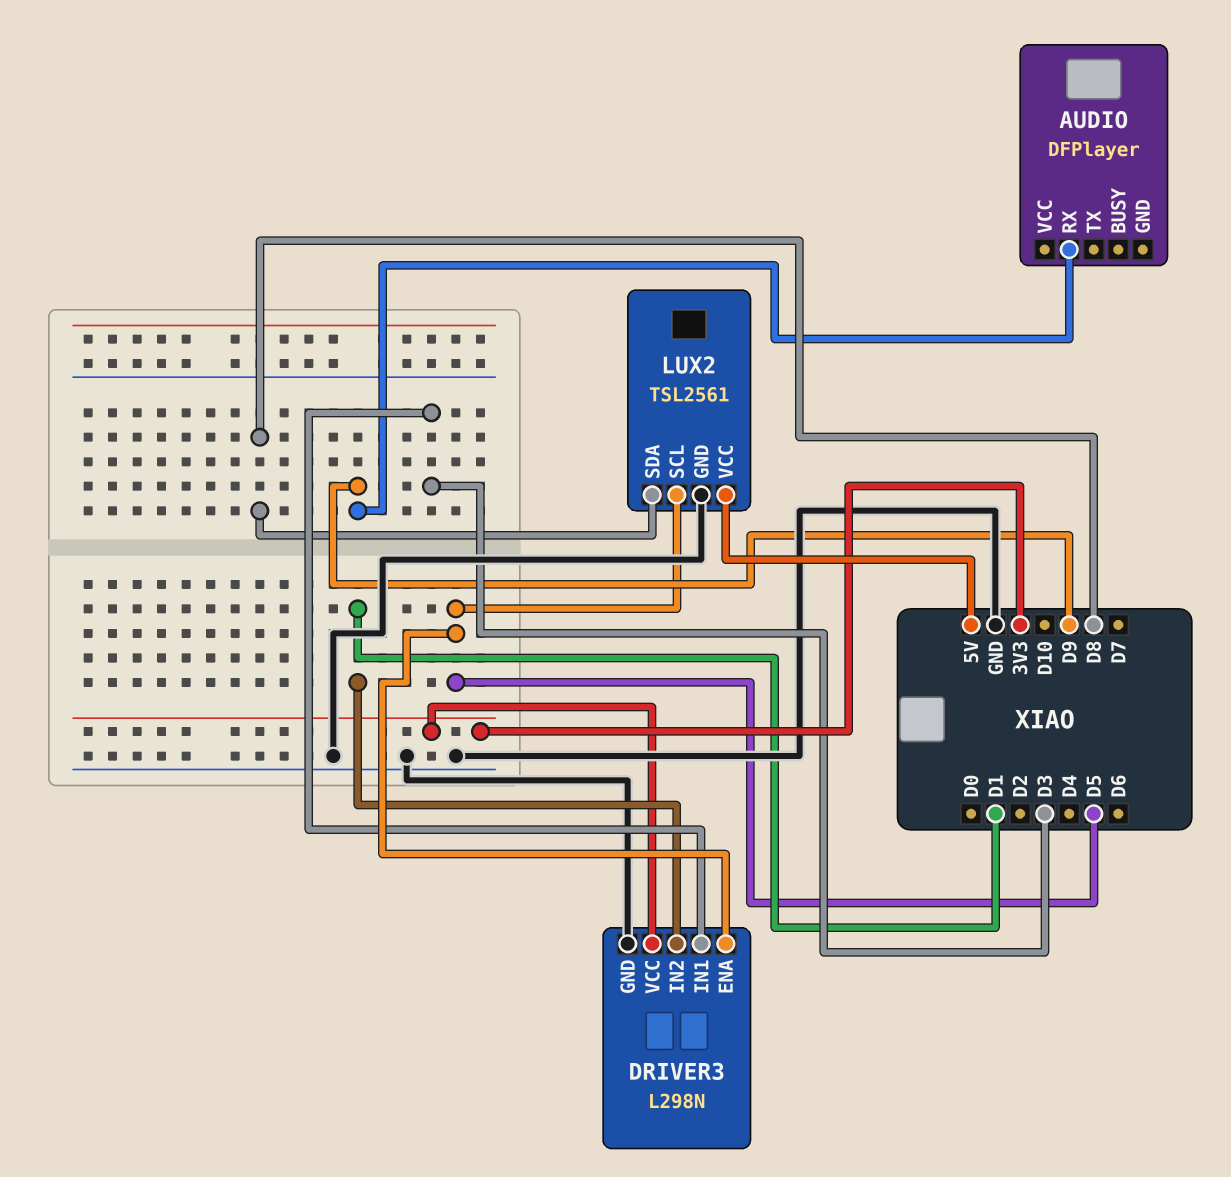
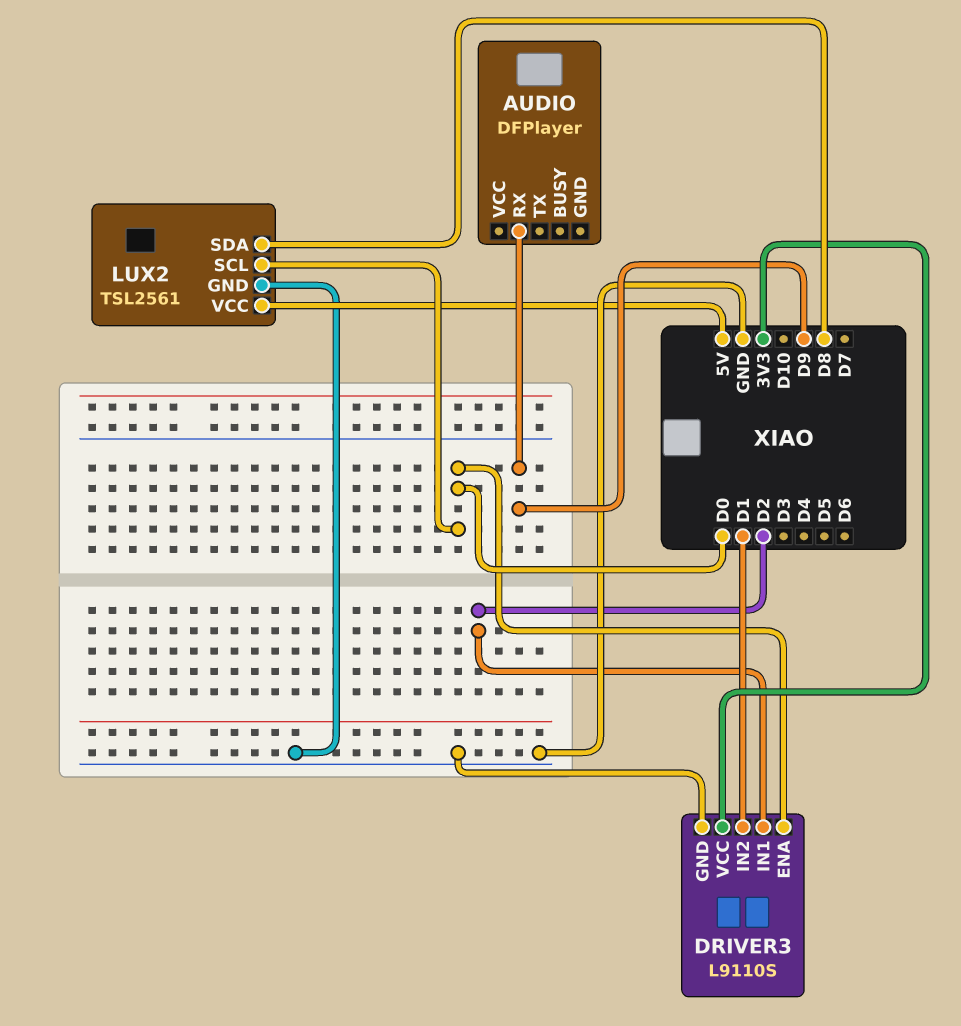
DRIVER3: L298N -> L9110S
DRIVER3 pin ENA: D5 -> D0
DRIVER3 pin IN1: D3 -> D2
LUX2 pin SCL: D5 -> D0

